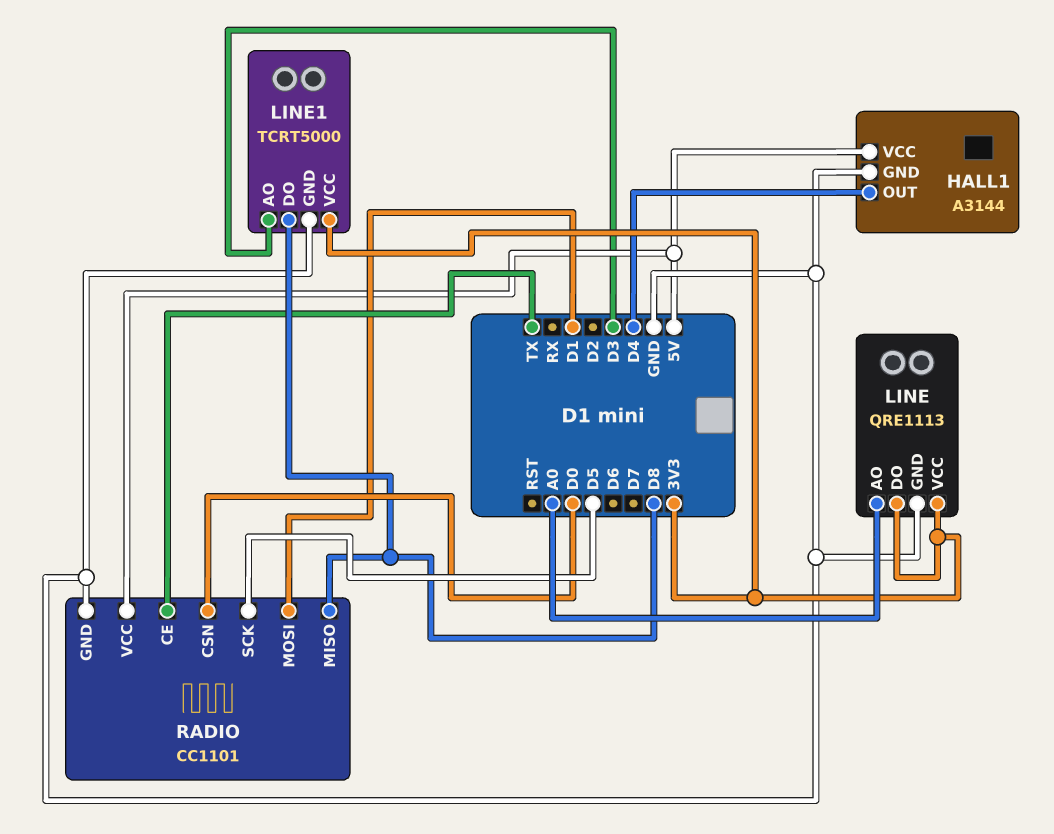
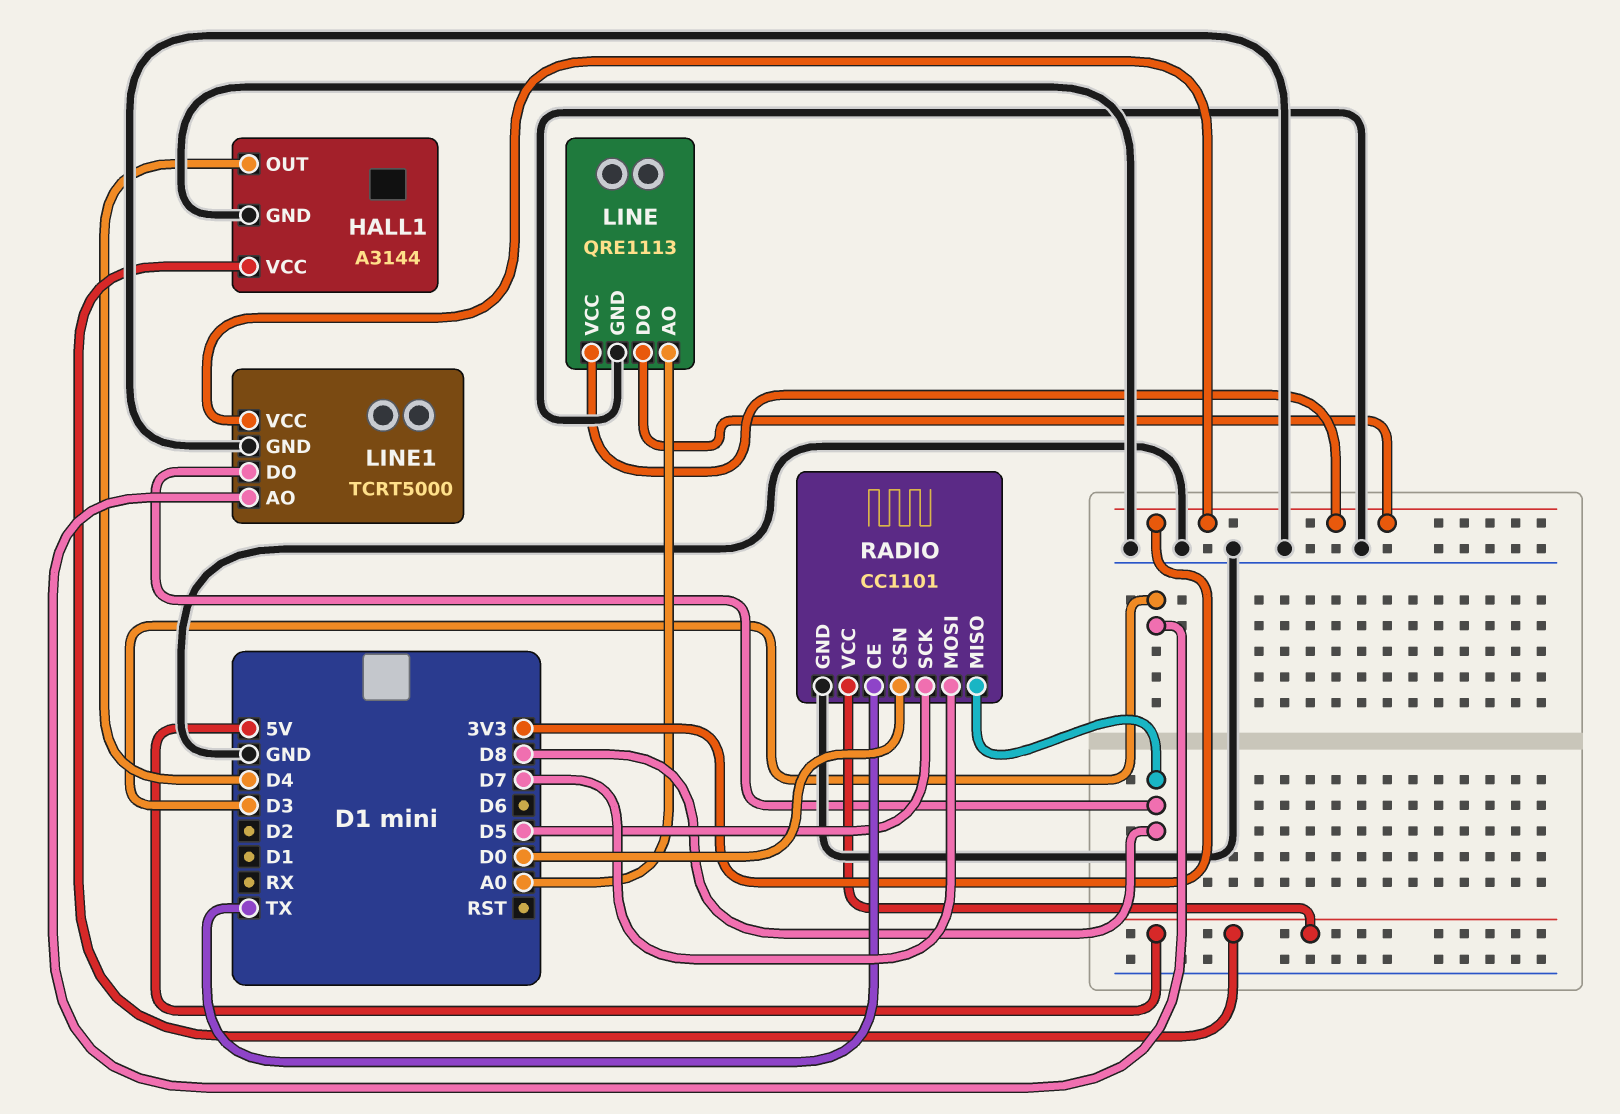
RADIO pin MOSI: D1 -> D7

